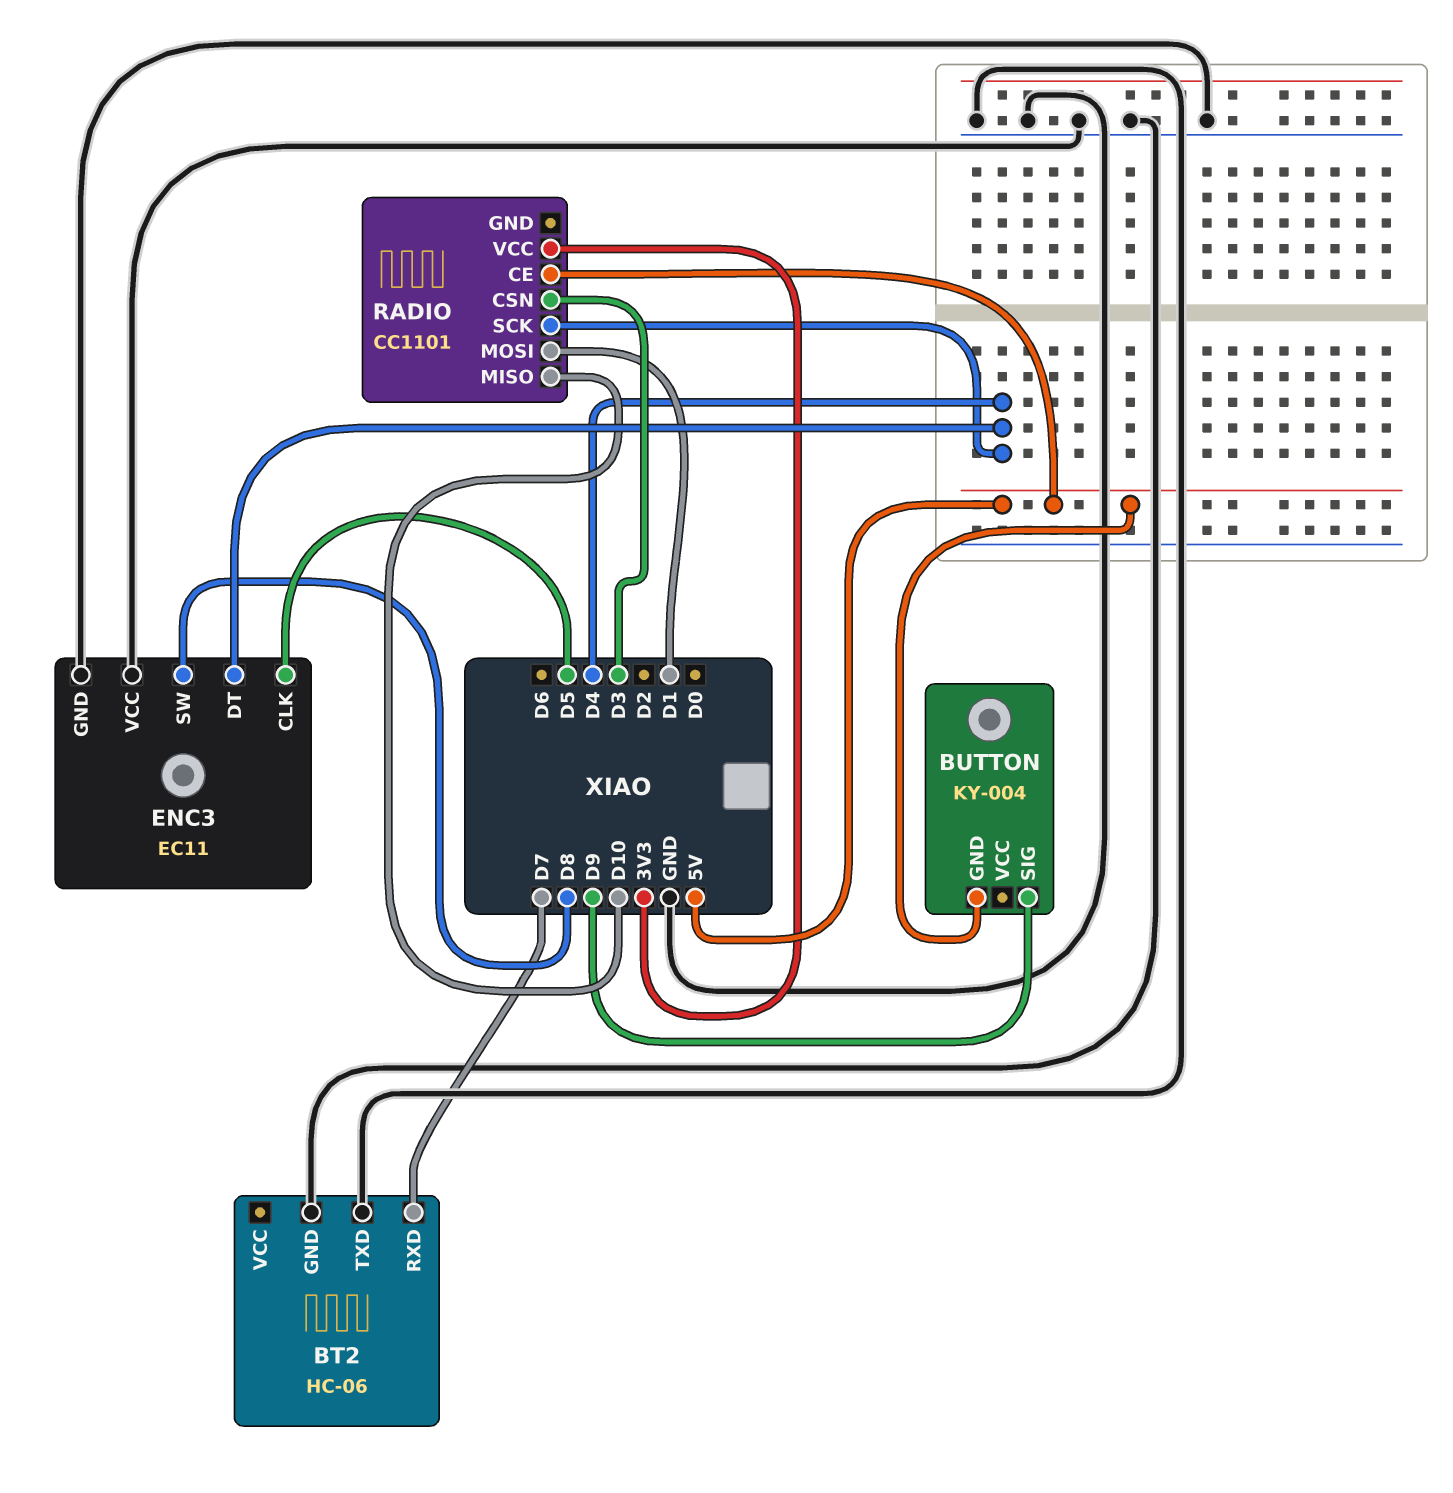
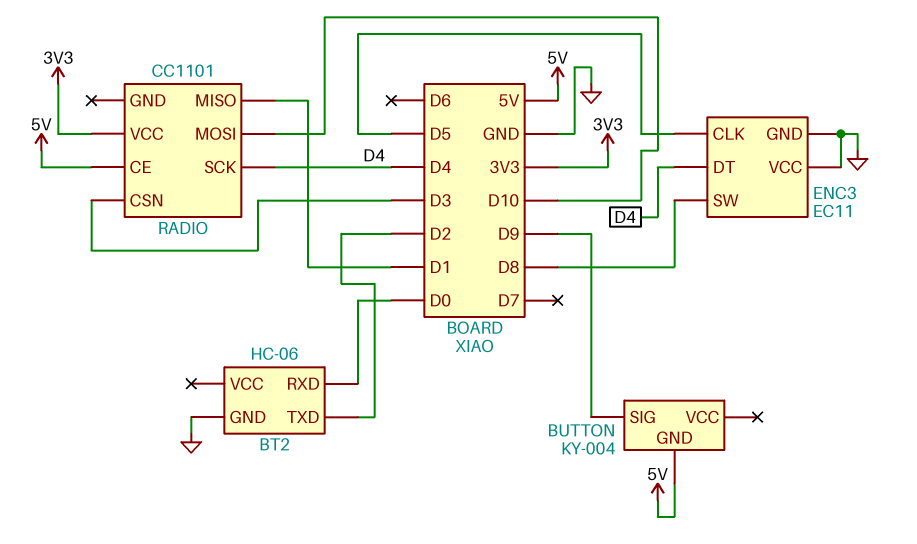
BT2 pin RXD: D7 -> D0
BT2 pin TXD: GND -> D2
RADIO pin MISO: D10 -> D1
RADIO pin MOSI: D1 -> D10

